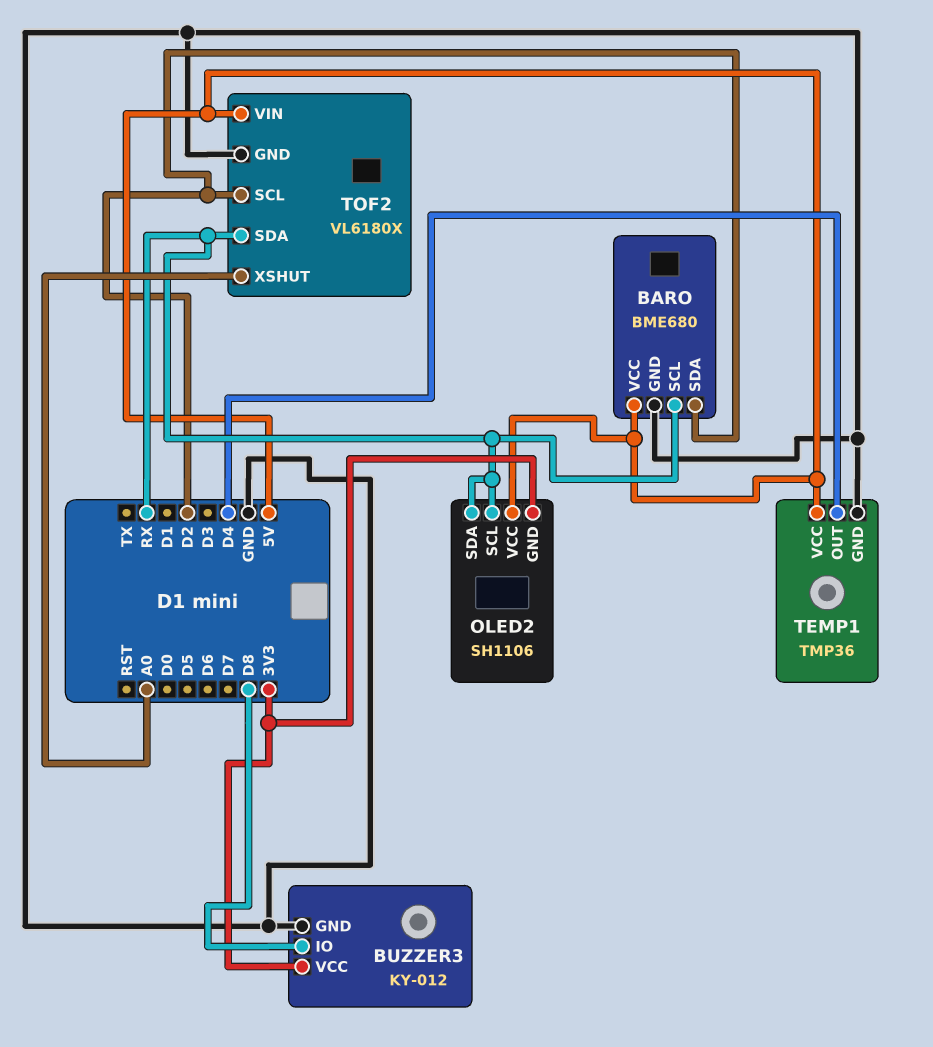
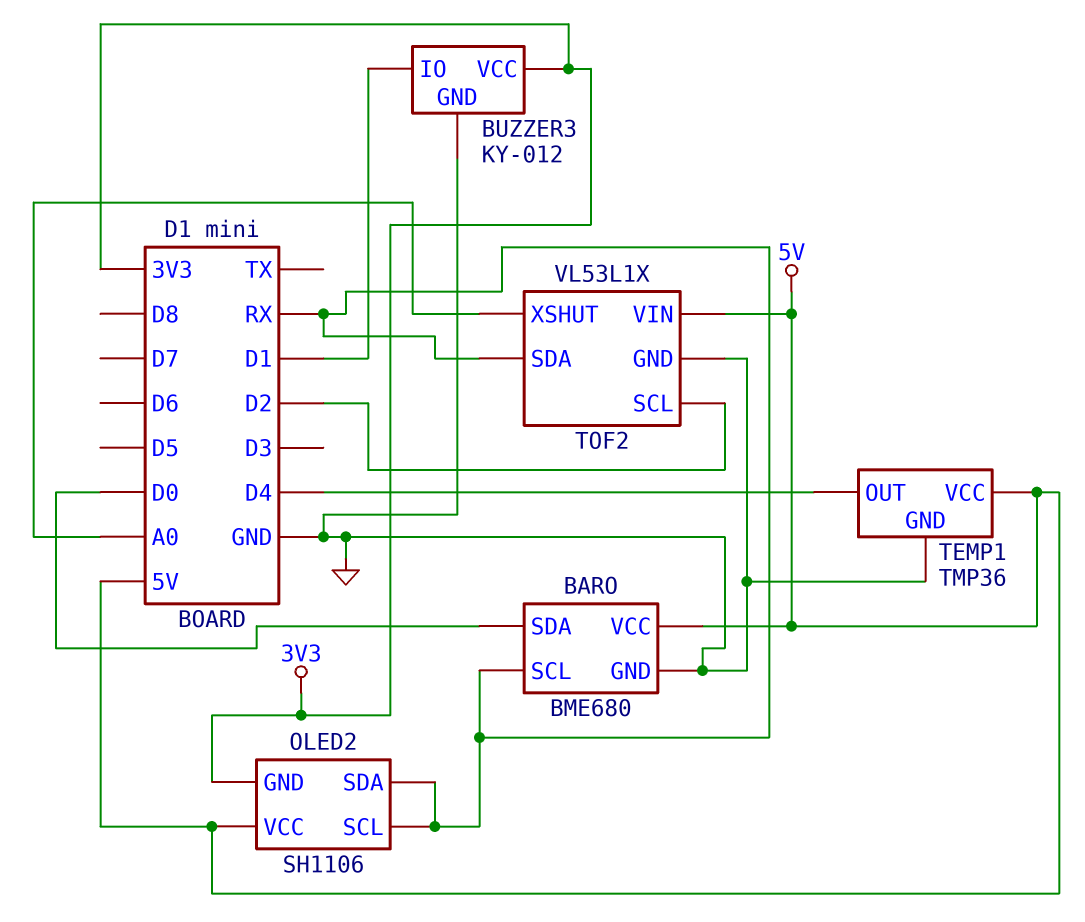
BARO pin SDA: D2 -> D0
BUZZER3 pin IO: D8 -> D1
TOF2: VL6180X -> VL53L1X

